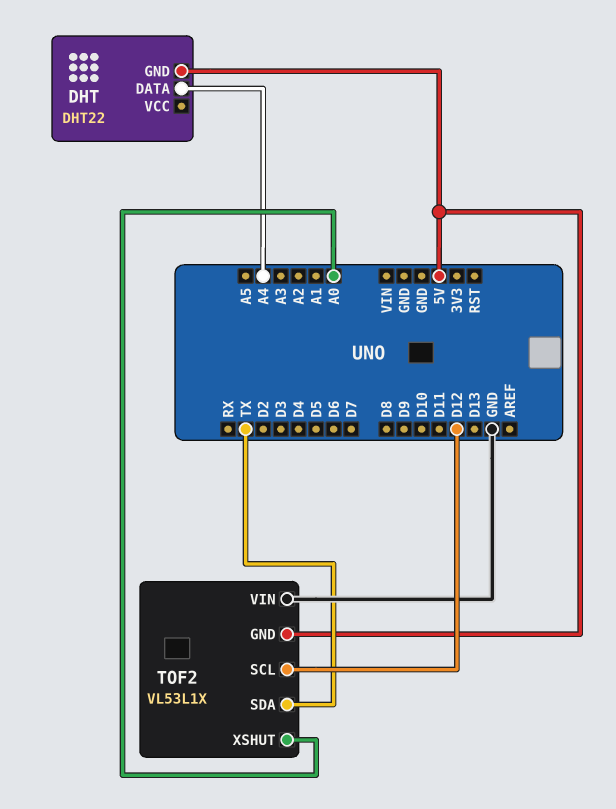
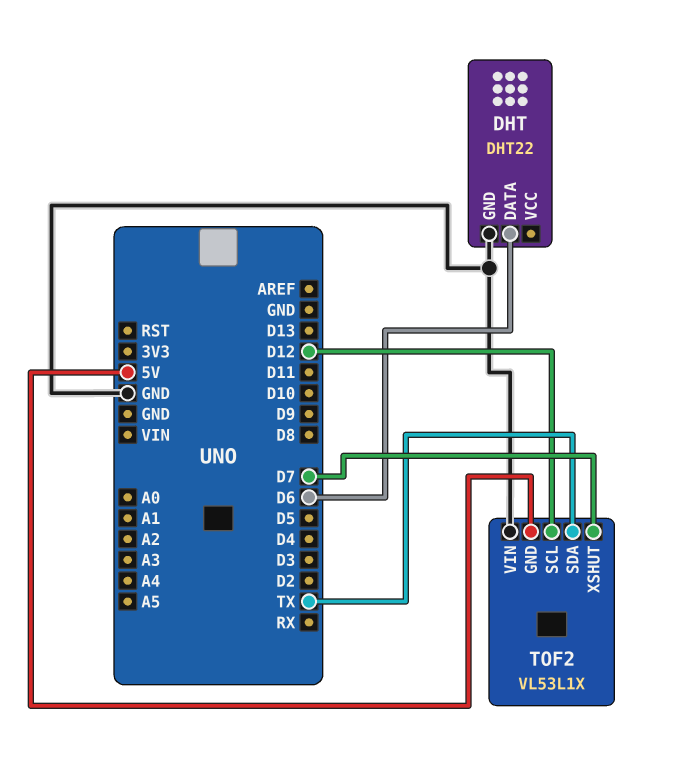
DHT pin DATA: A4 -> D6
DHT pin GND: 5V -> GND
TOF2 pin XSHUT: A0 -> D7

